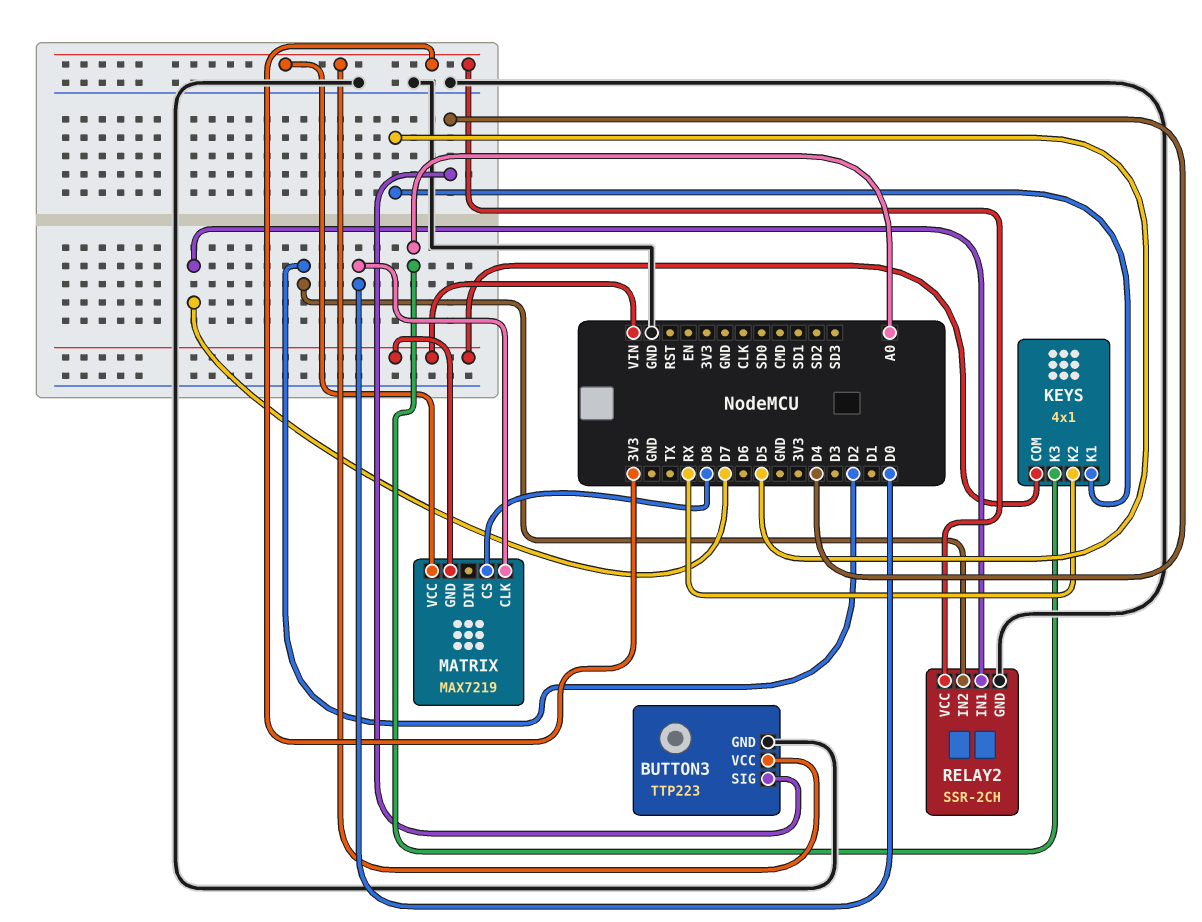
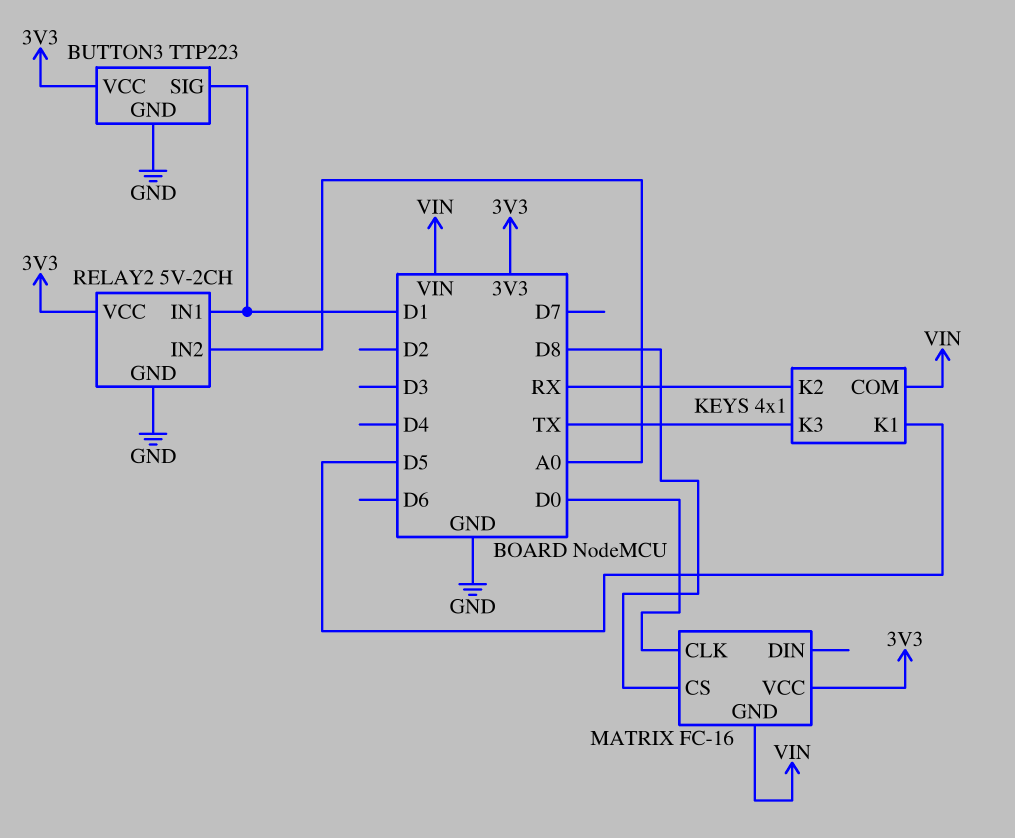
BUTTON3 pin SIG: D4 -> D1
KEYS pin K3: A0 -> TX
MATRIX: MAX7219 -> FC-16
RELAY2: SSR-2CH -> 5V-2CH
RELAY2 pin IN1: D7 -> D1
RELAY2 pin IN2: D2 -> A0

